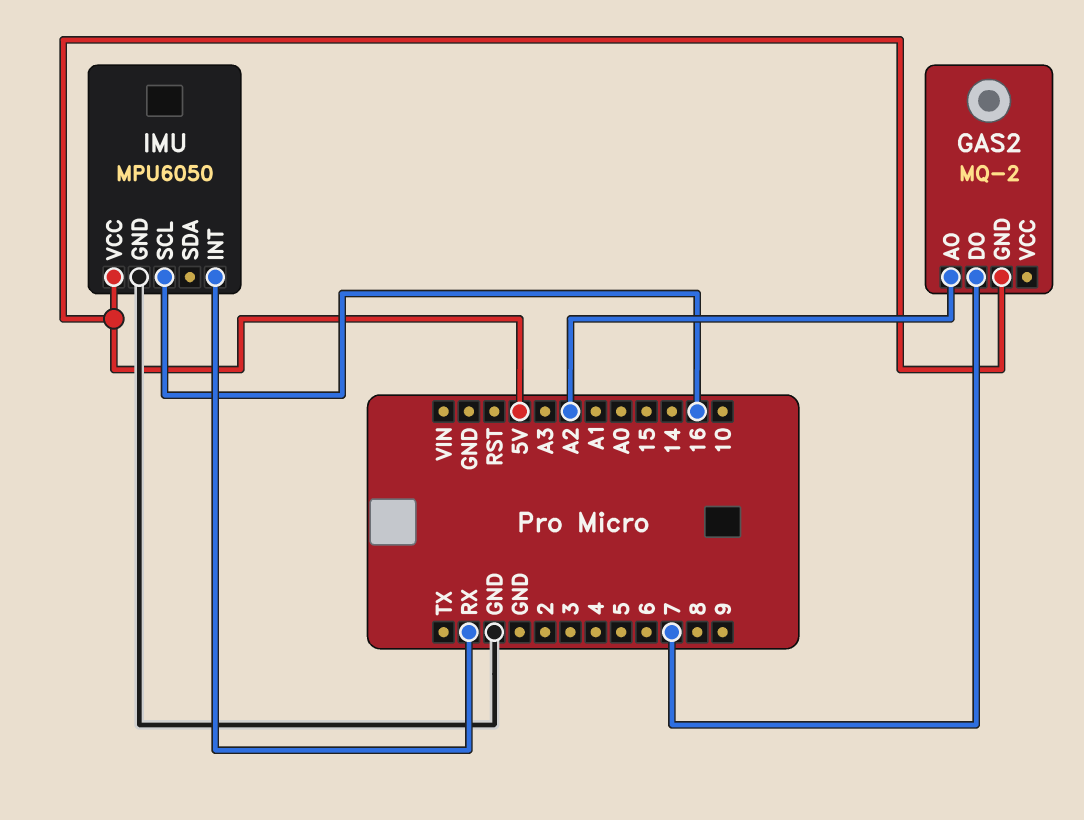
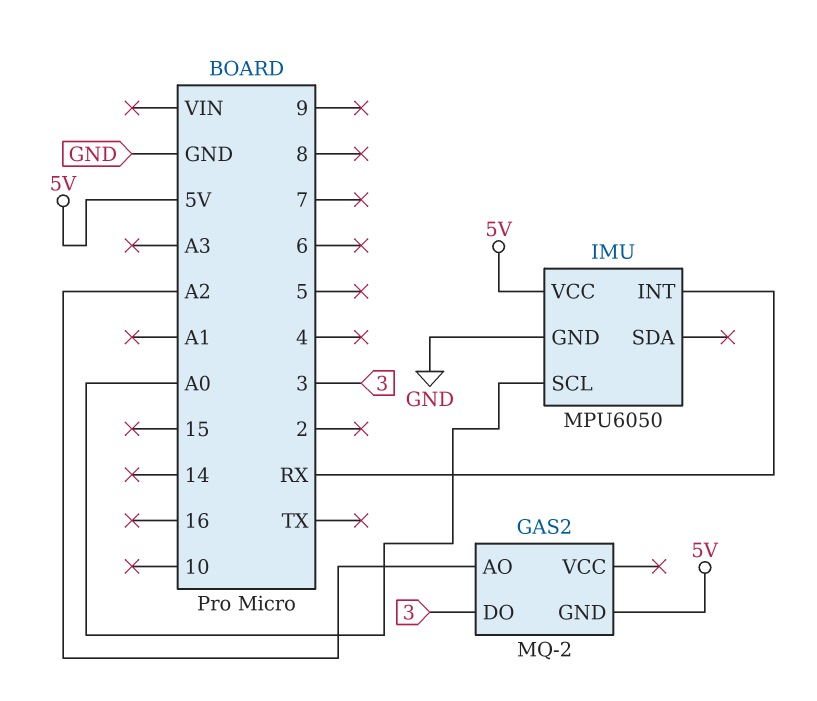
GAS2 pin DO: 7 -> 3
IMU pin SCL: 16 -> A0

